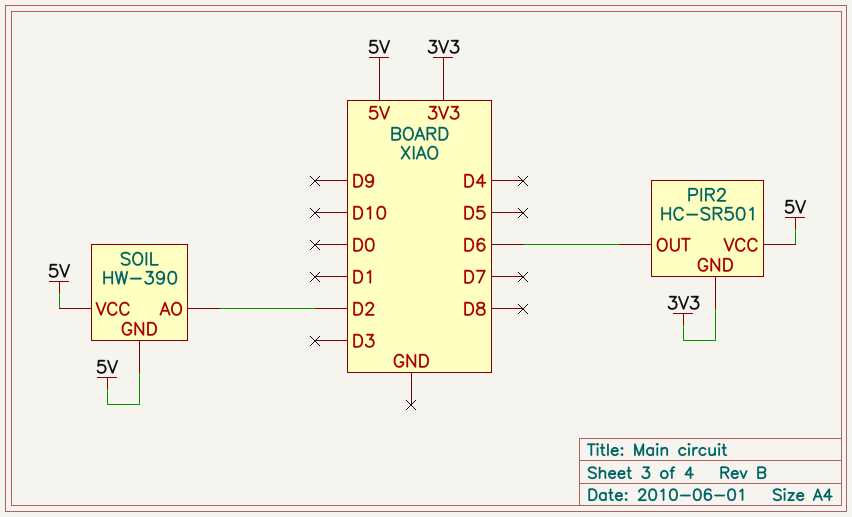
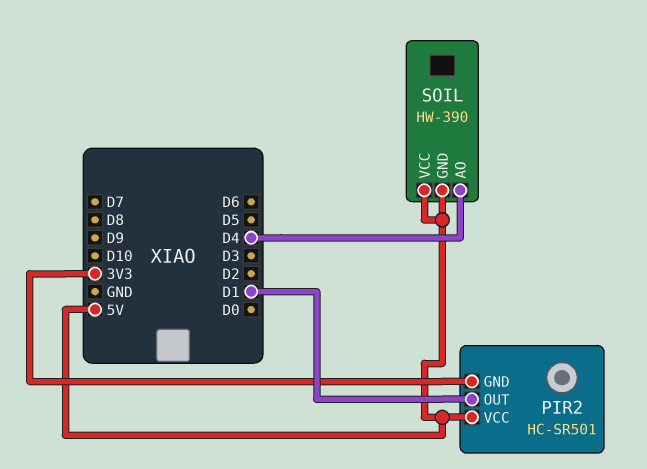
PIR2 pin OUT: D6 -> D1
SOIL pin AO: D2 -> D4

